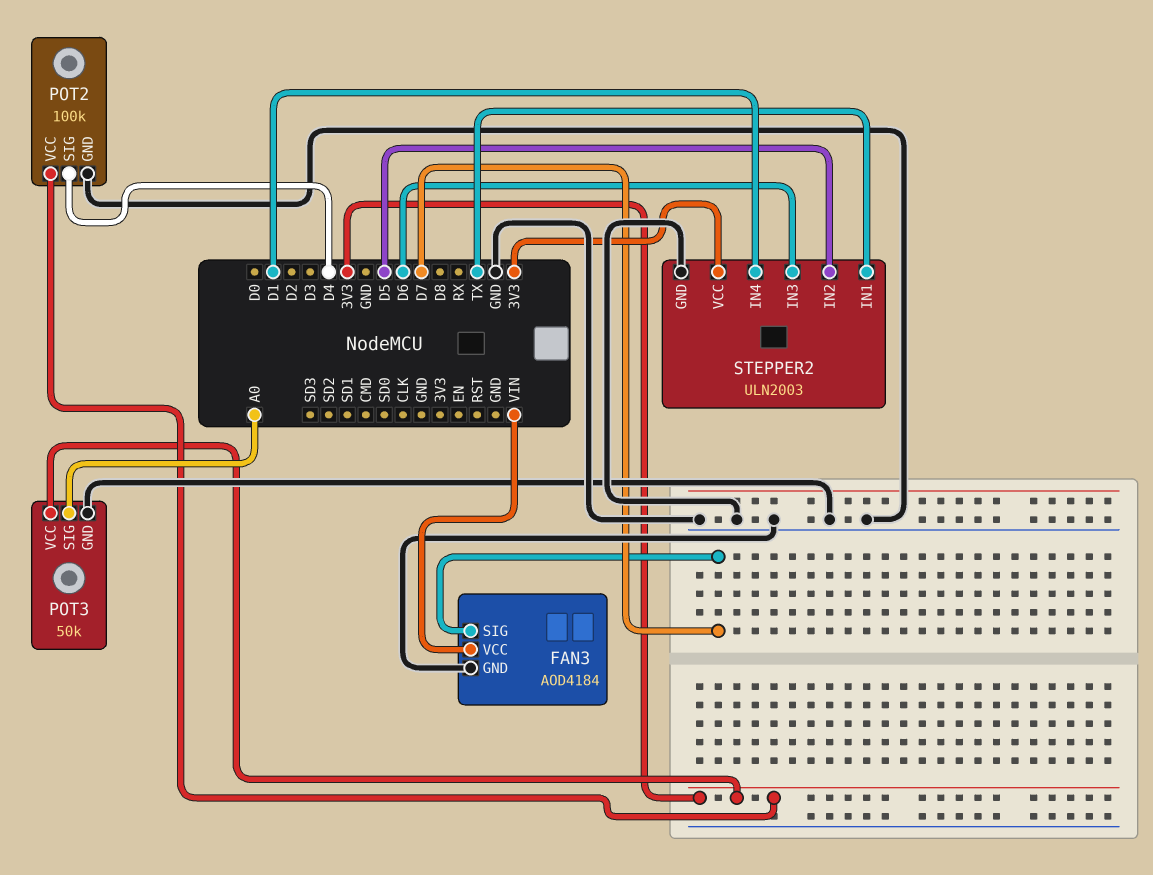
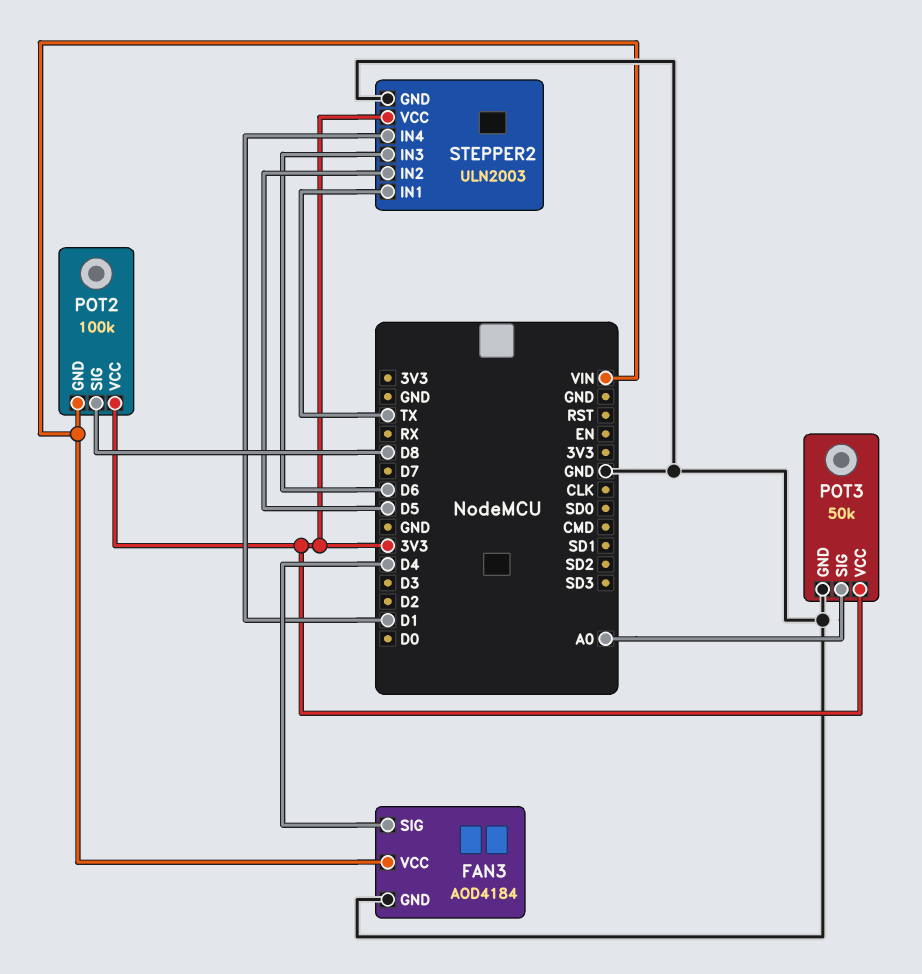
FAN3 pin SIG: D7 -> D4
POT2 pin GND: GND -> VIN
POT2 pin SIG: D4 -> D8

